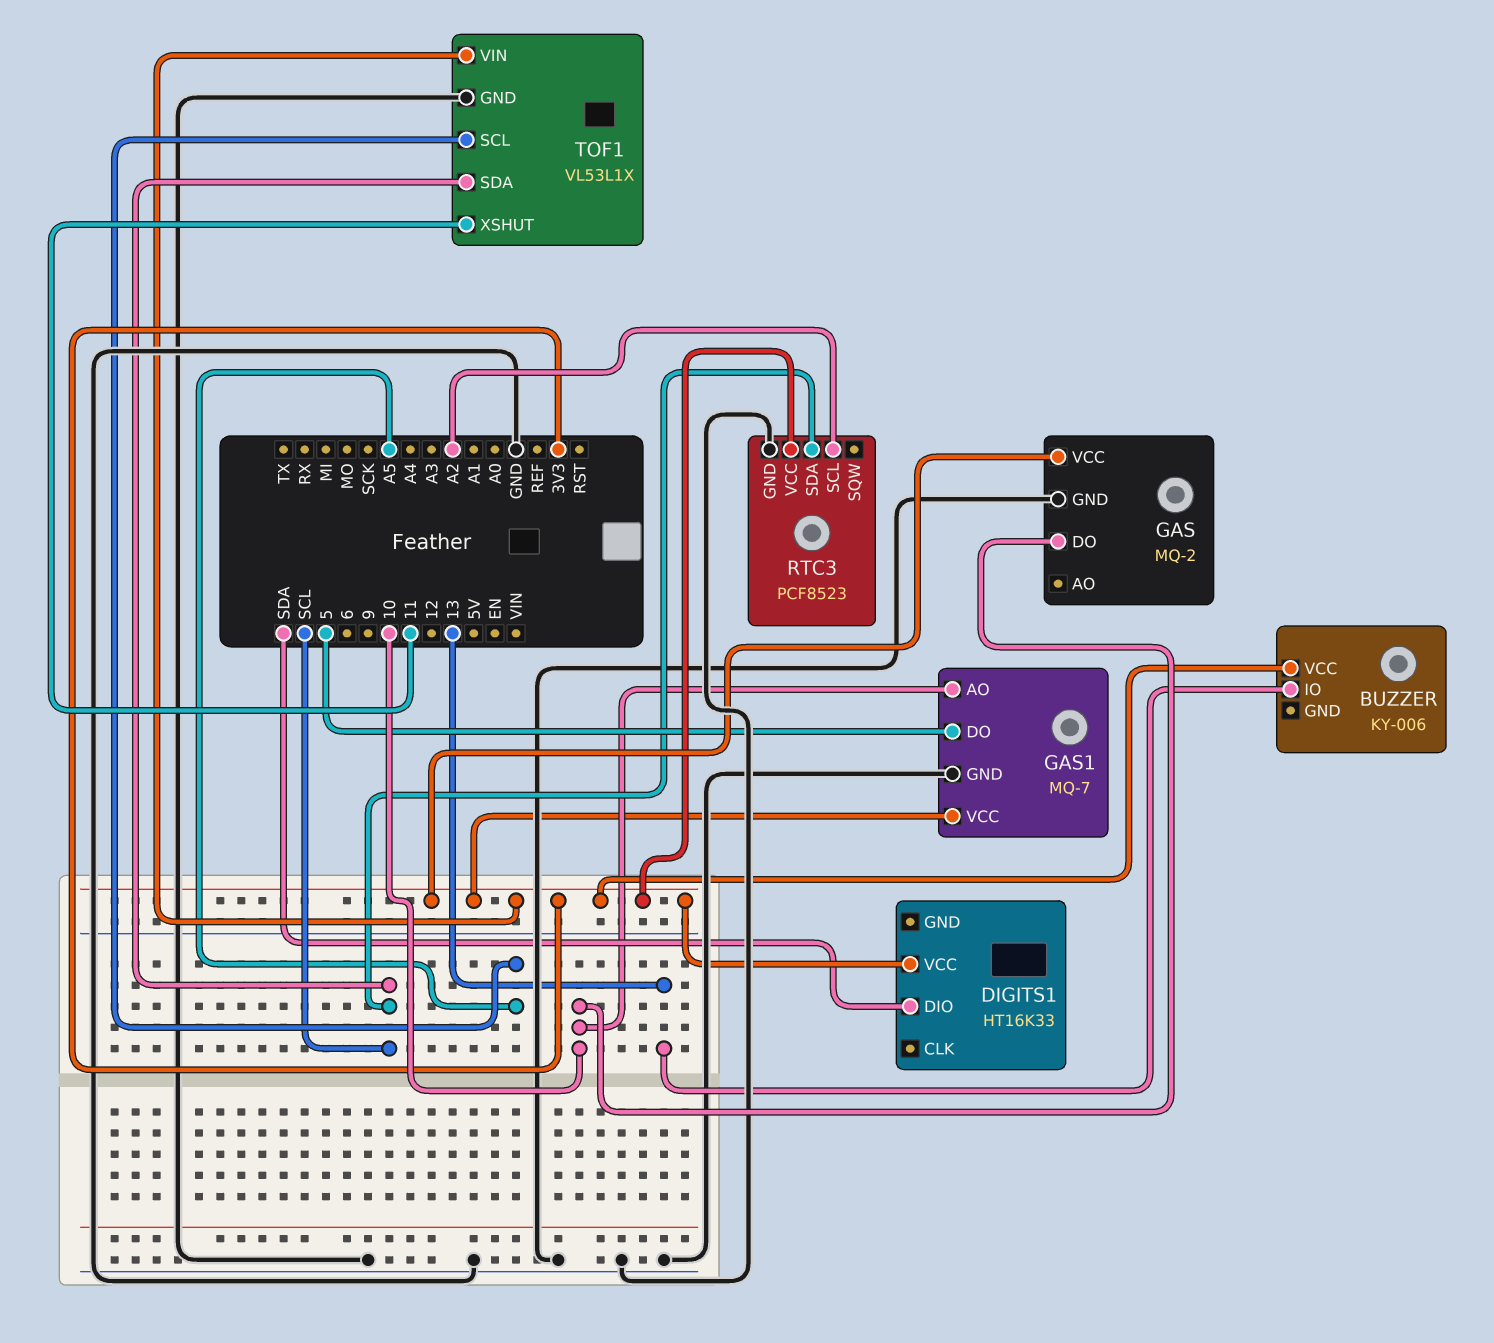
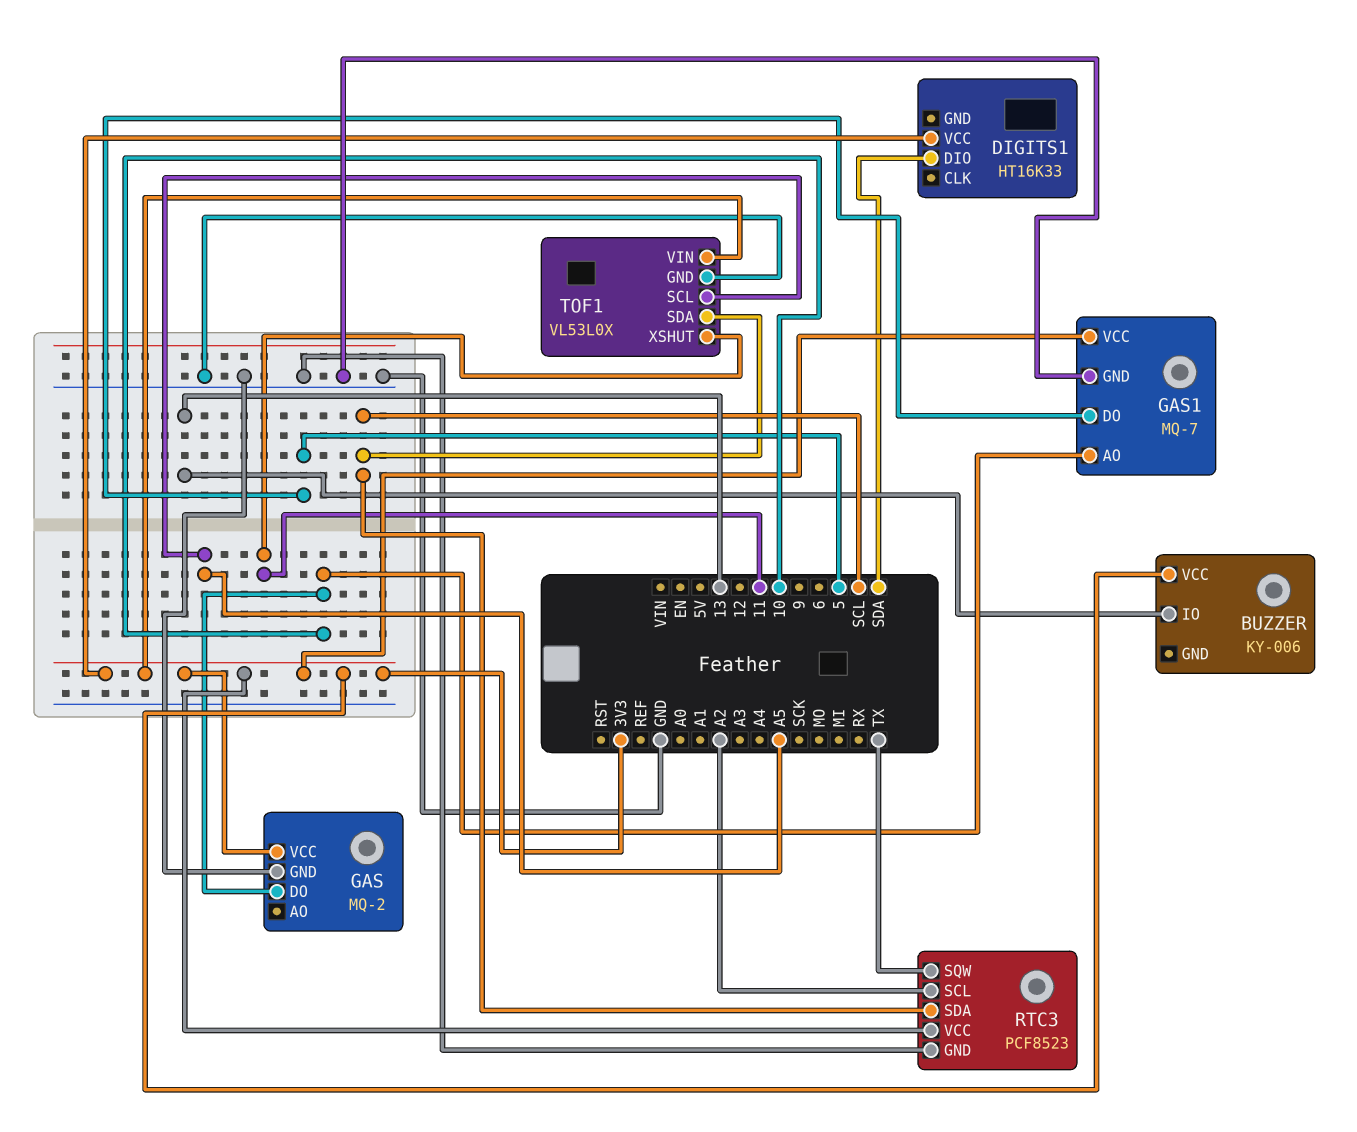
RTC3 pin SQW: none -> TX
TOF1: VL53L1X -> VL53L0X

